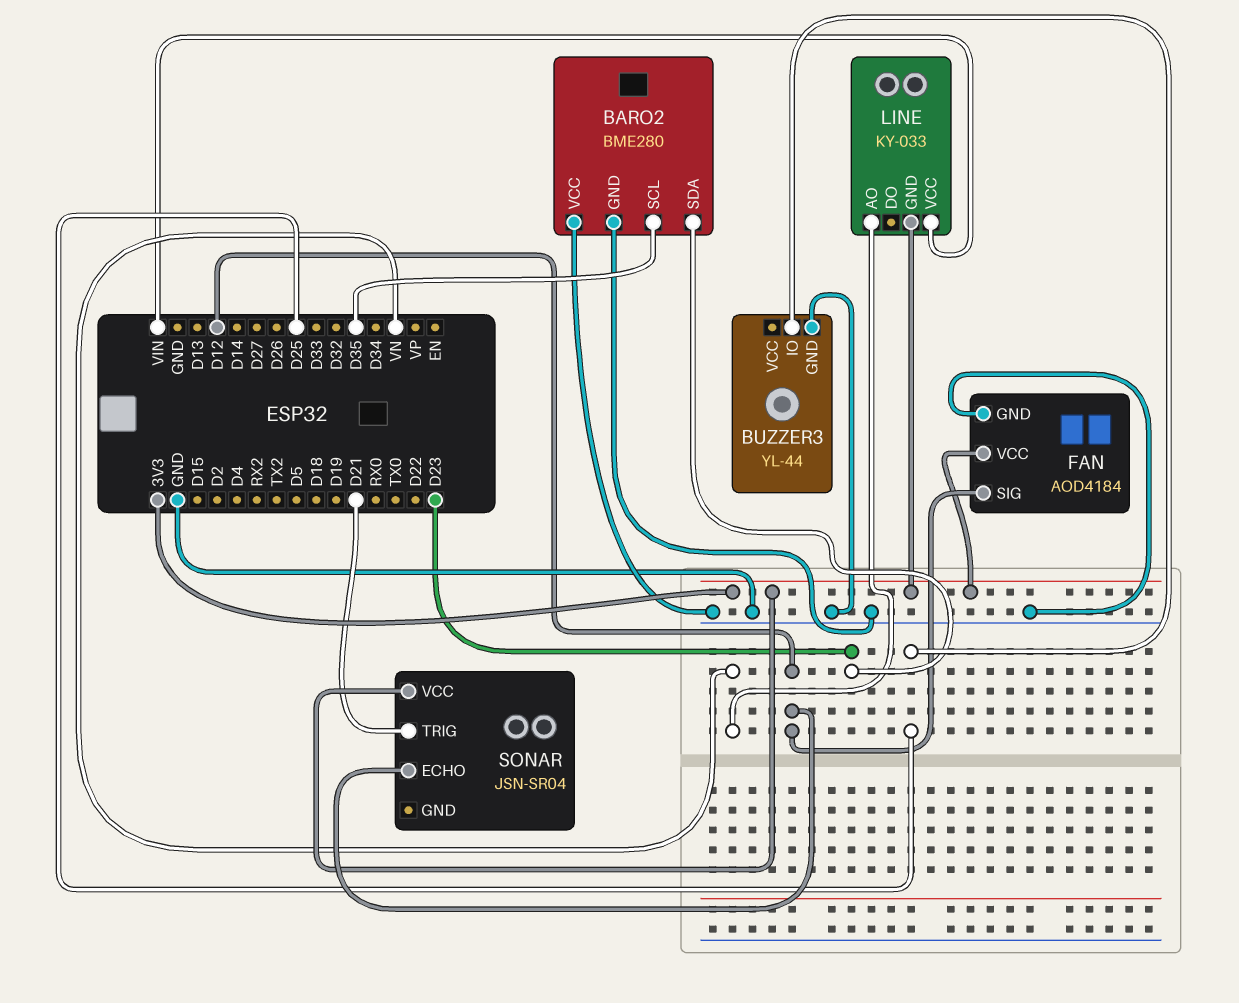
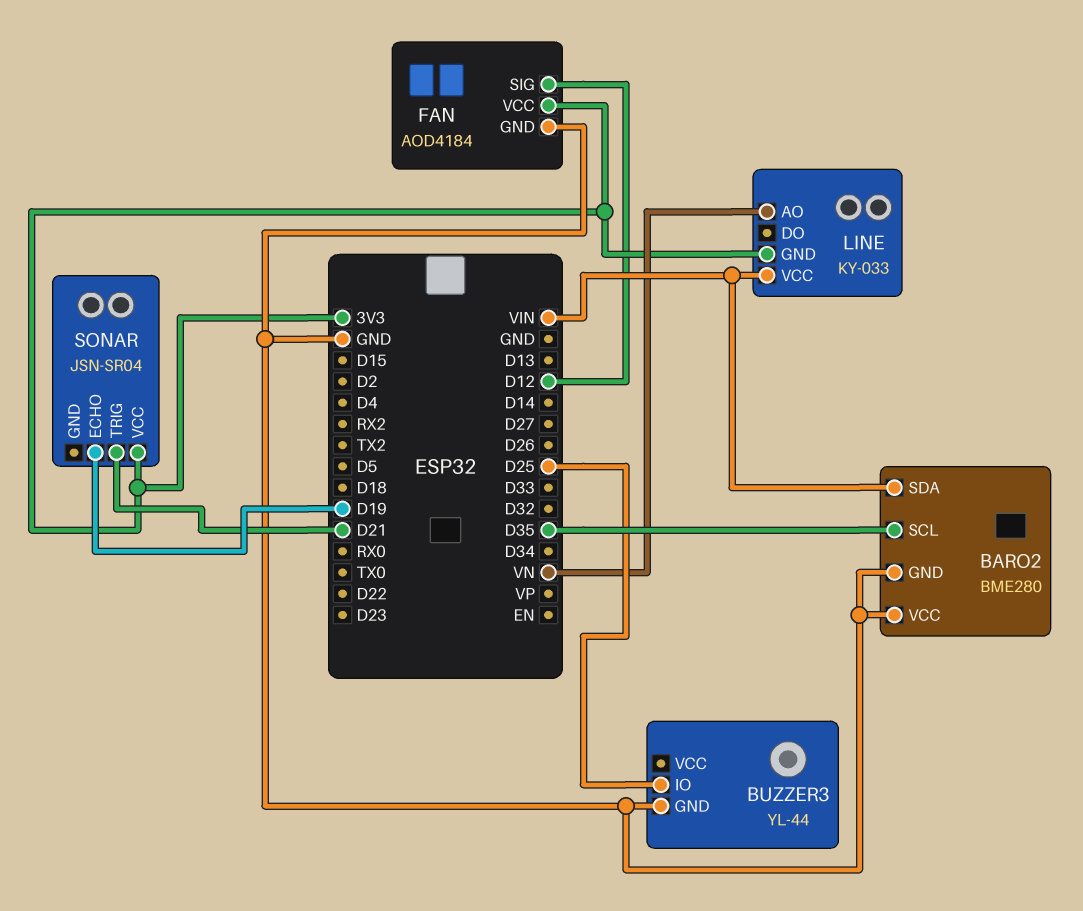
BARO2 pin SDA: D23 -> VIN
SONAR pin ECHO: D12 -> D19

